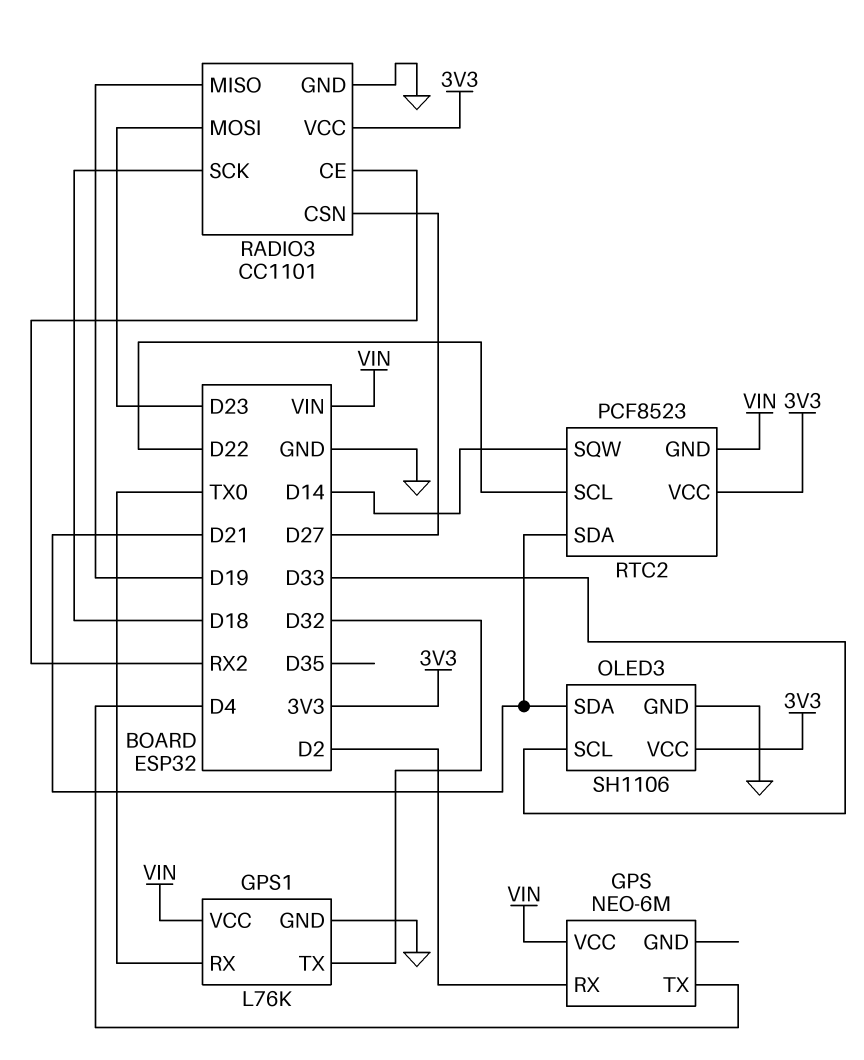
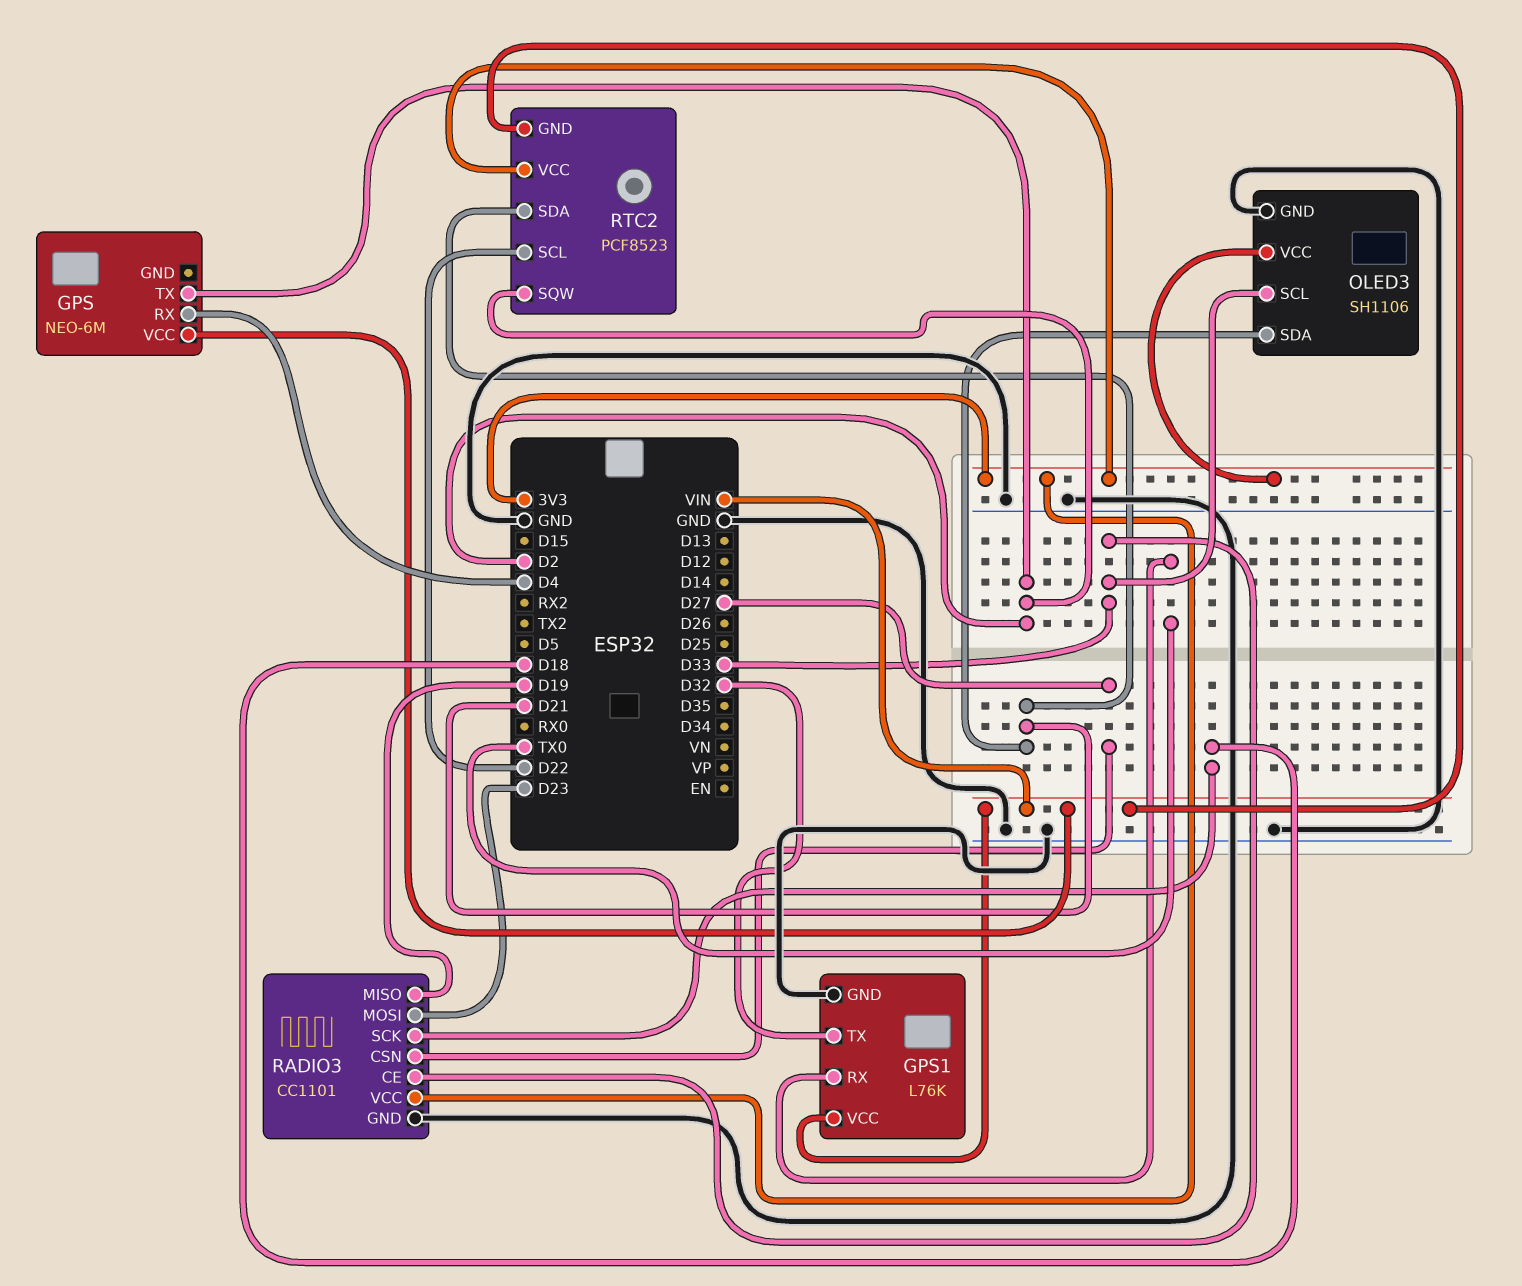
GPS pin RX: D2 -> D4
GPS pin TX: D4 -> D2
RADIO3 pin CE: RX2 -> D33
RTC2 pin SQW: D14 -> D2

